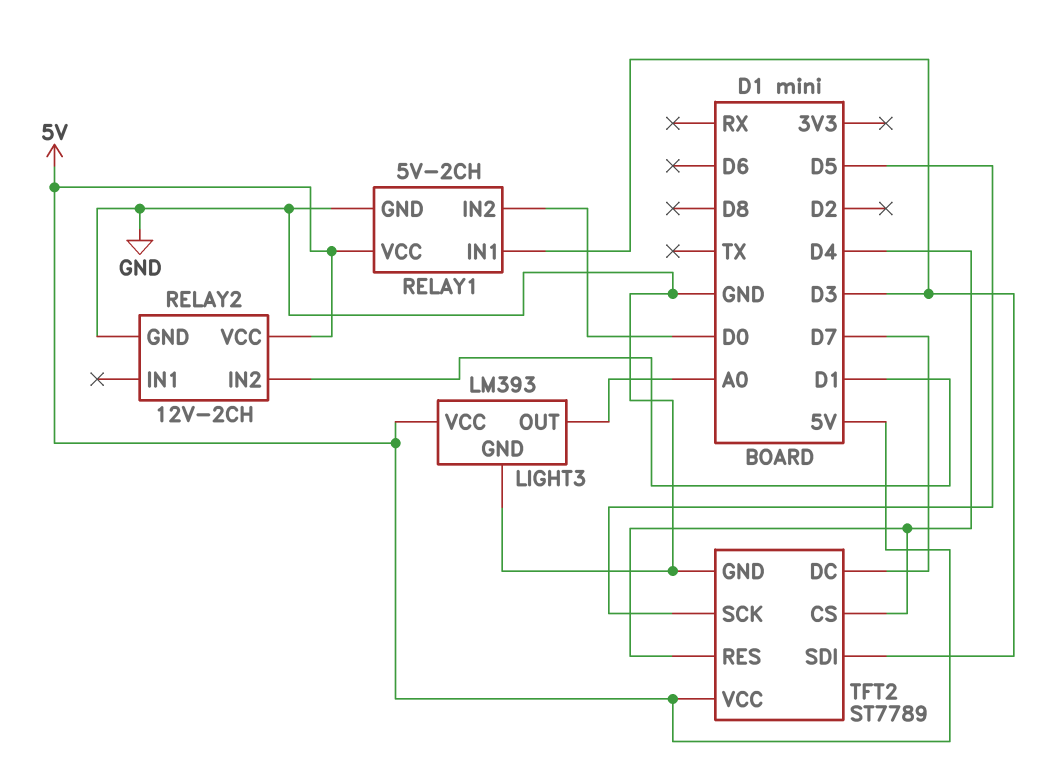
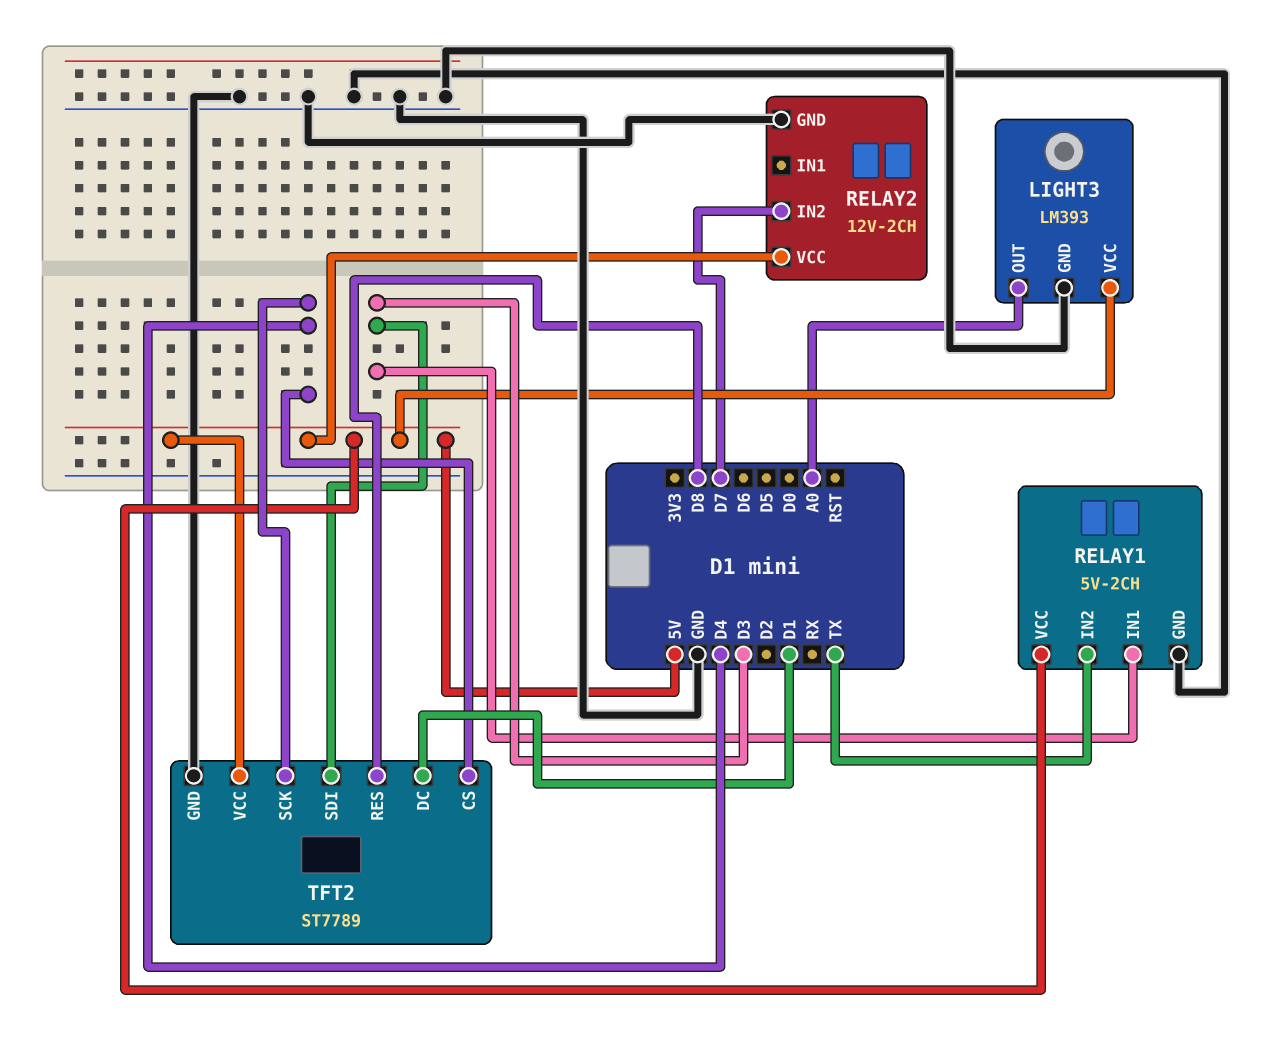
RELAY1 pin IN2: D0 -> TX
RELAY2 pin IN2: D1 -> D7
TFT2 pin DC: D7 -> D1
TFT2 pin RES: D4 -> D8
TFT2 pin SCK: D5 -> D4

